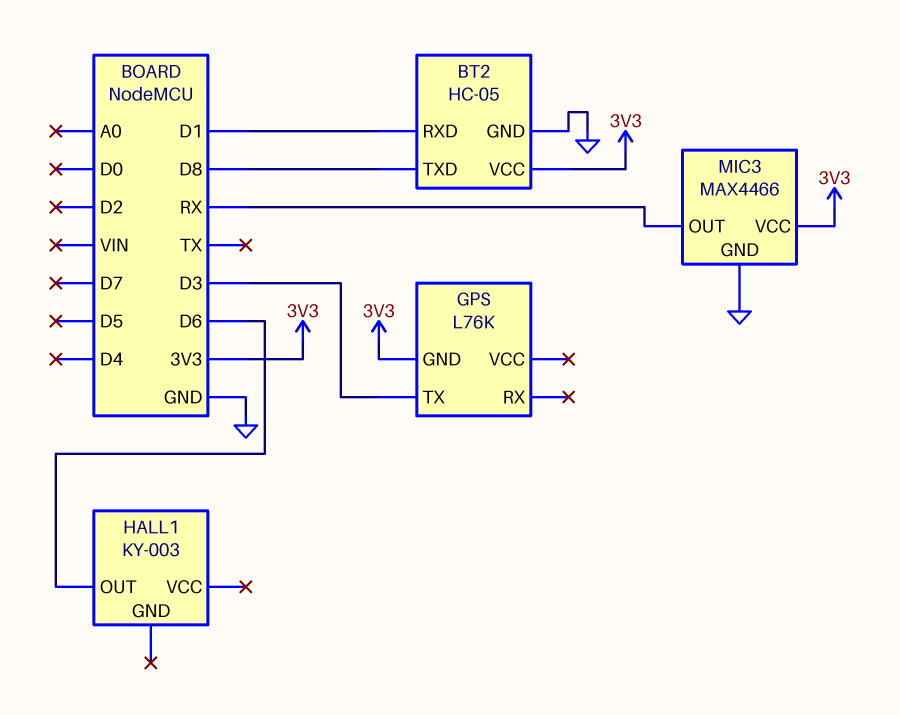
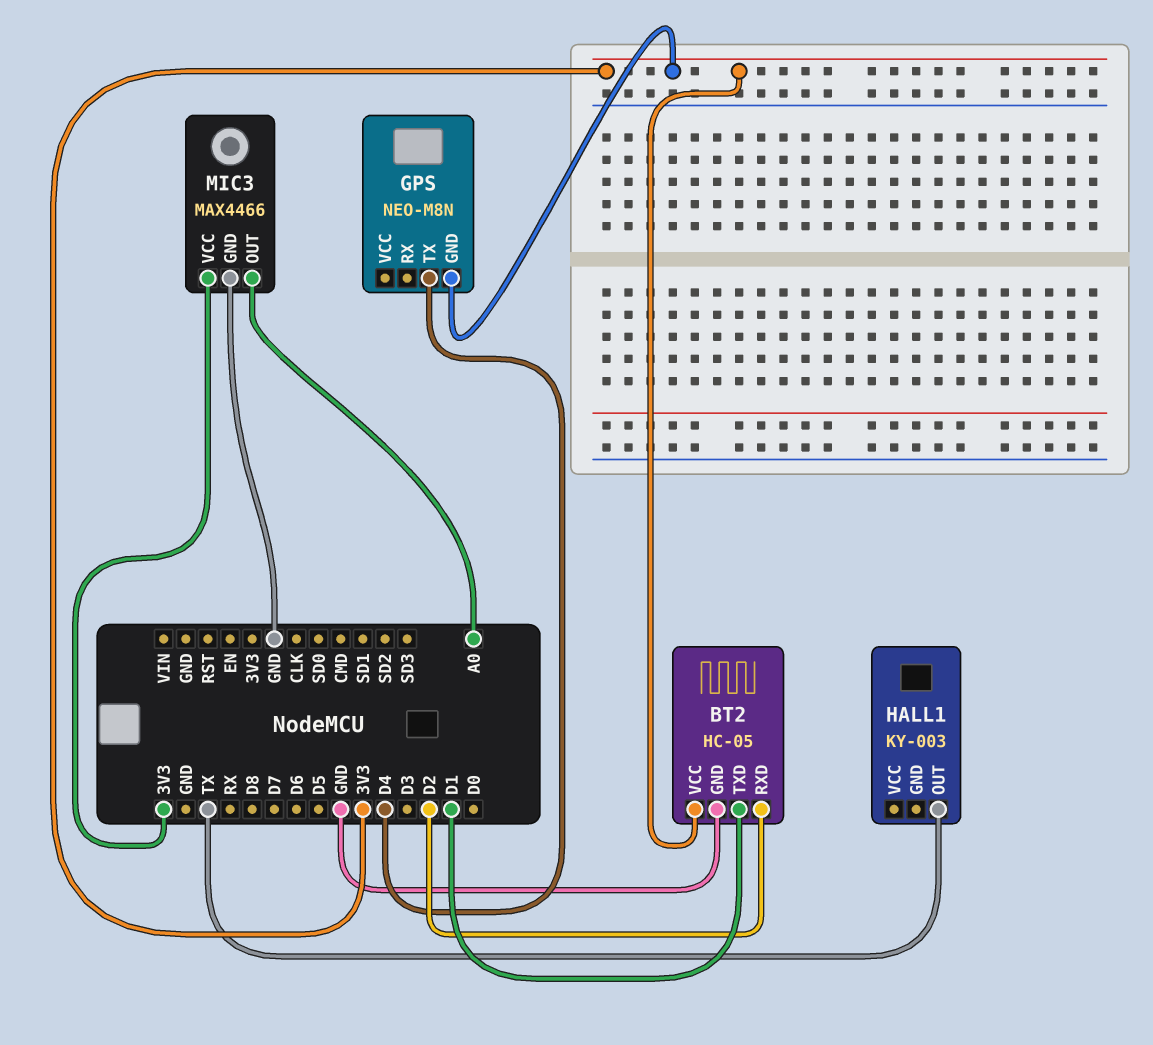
BT2 pin RXD: D1 -> D2
BT2 pin TXD: D8 -> D1
GPS: L76K -> NEO-M8N
GPS pin TX: D3 -> D4
HALL1 pin OUT: D6 -> TX
MIC3 pin OUT: RX -> A0

